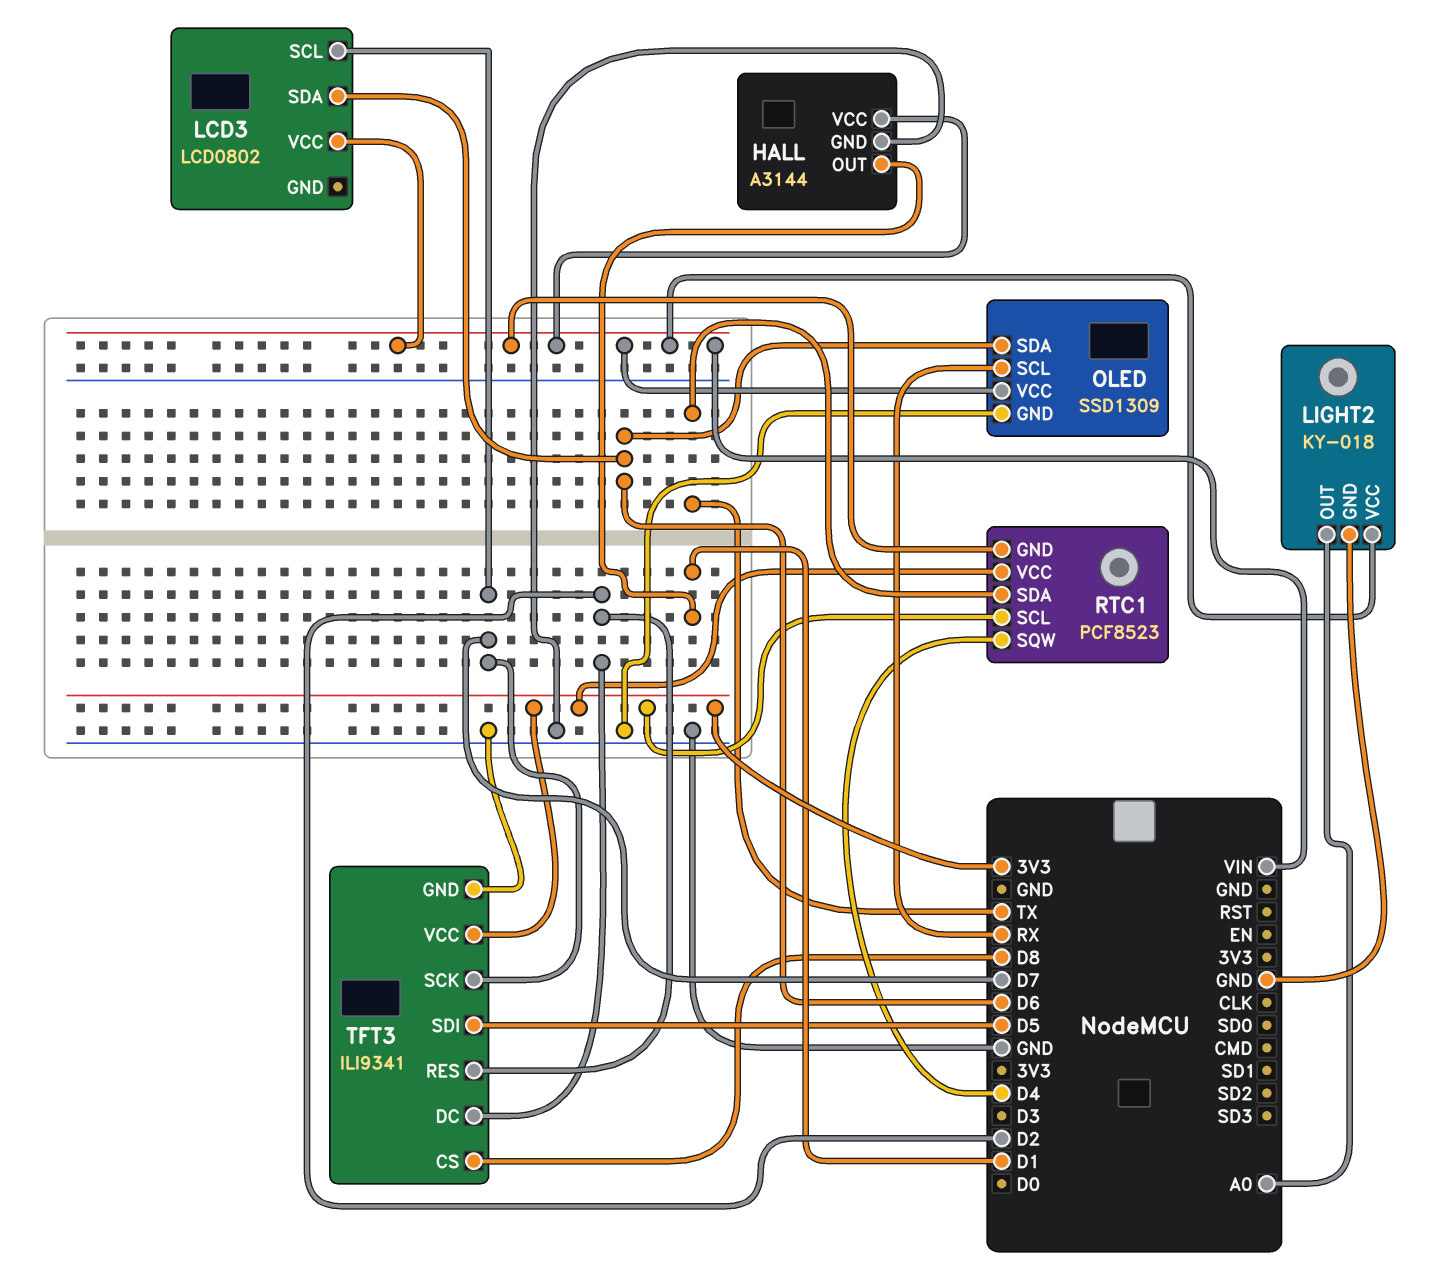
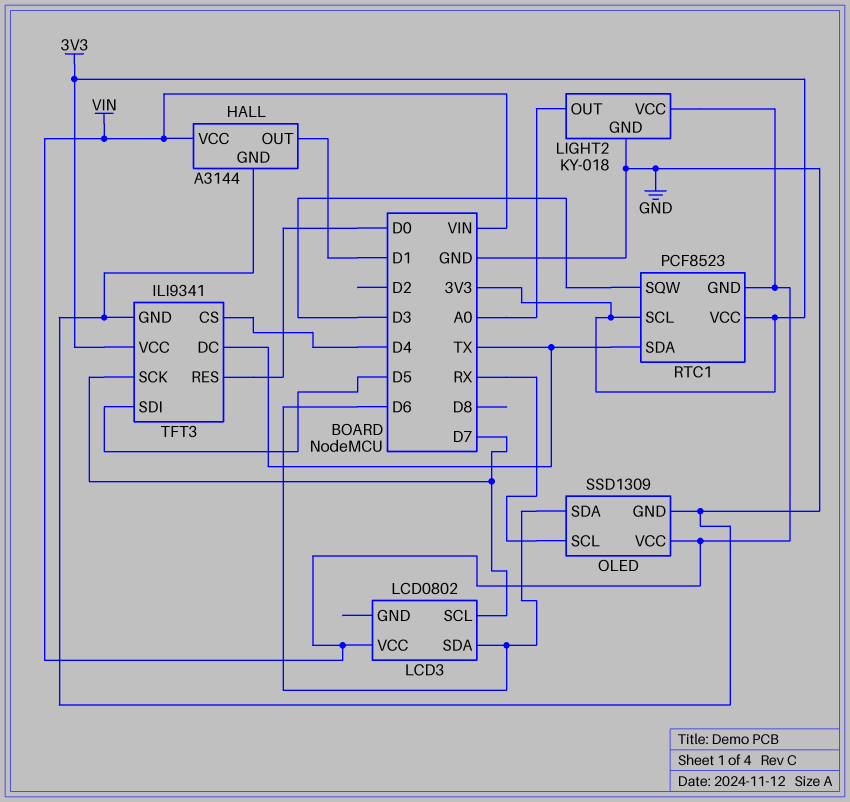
RTC1 pin SQW: D4 -> D3
TFT3 pin CS: D8 -> D4
TFT3 pin DC: D2 -> TX
TFT3 pin RES: D2 -> D0

